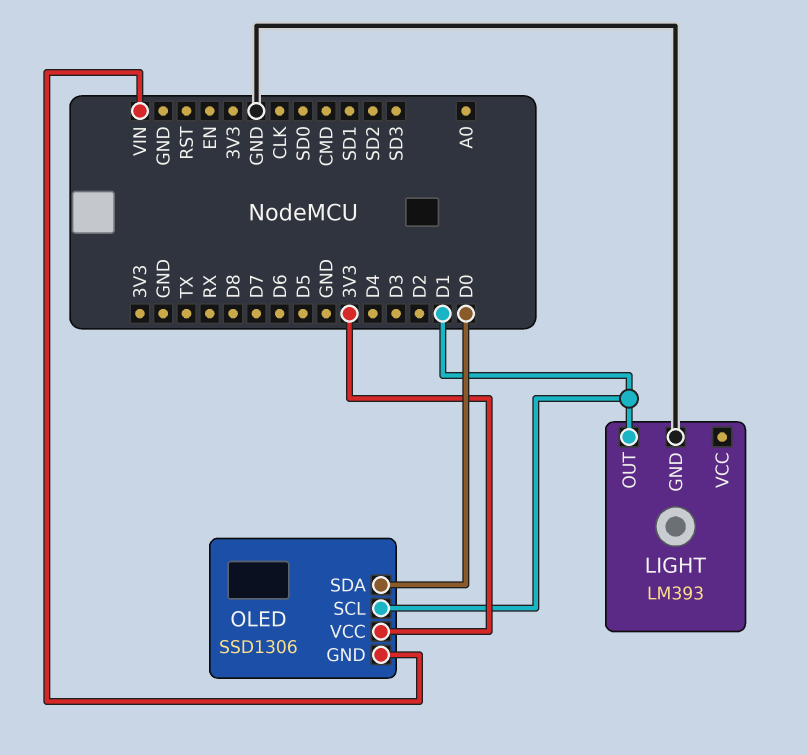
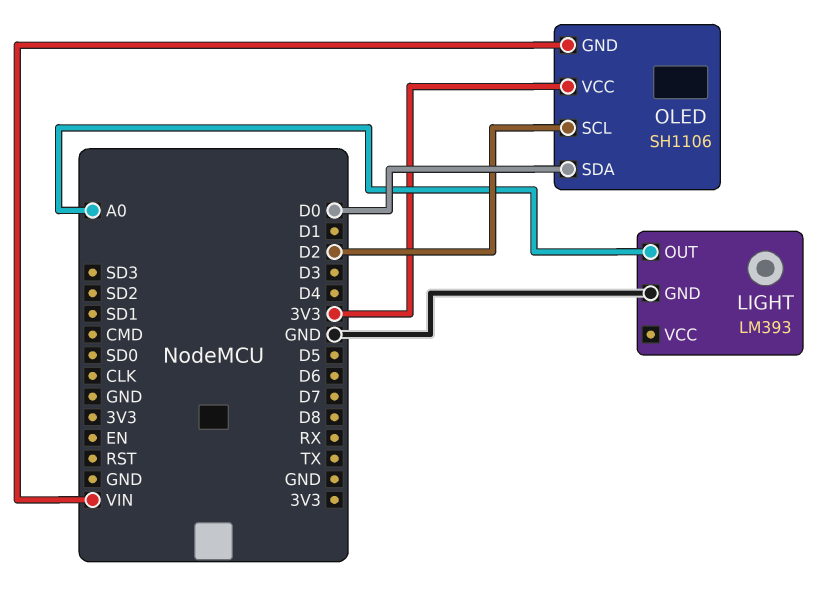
LIGHT pin OUT: D1 -> A0
OLED: SSD1306 -> SH1106
OLED pin SCL: D1 -> D2

